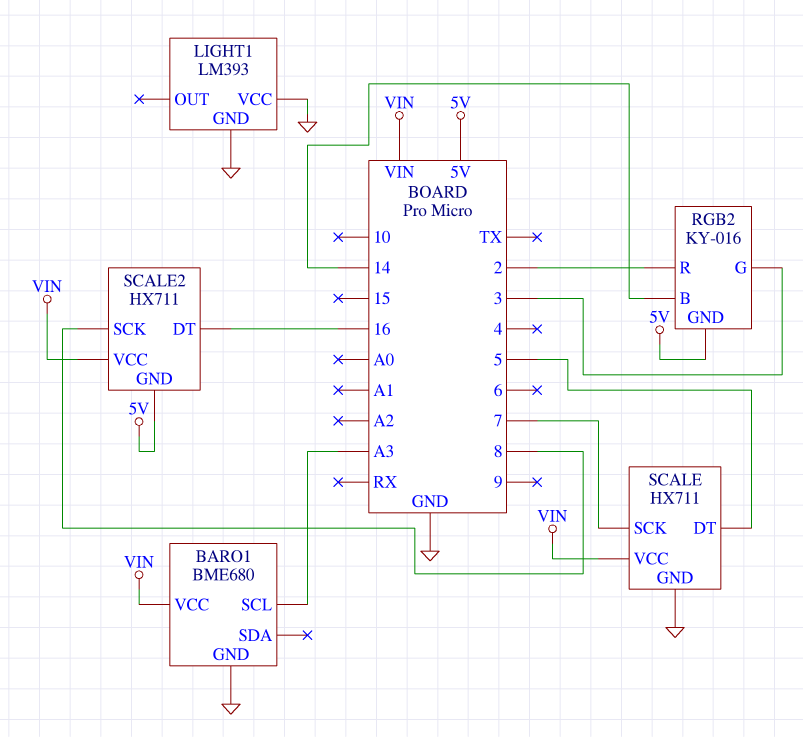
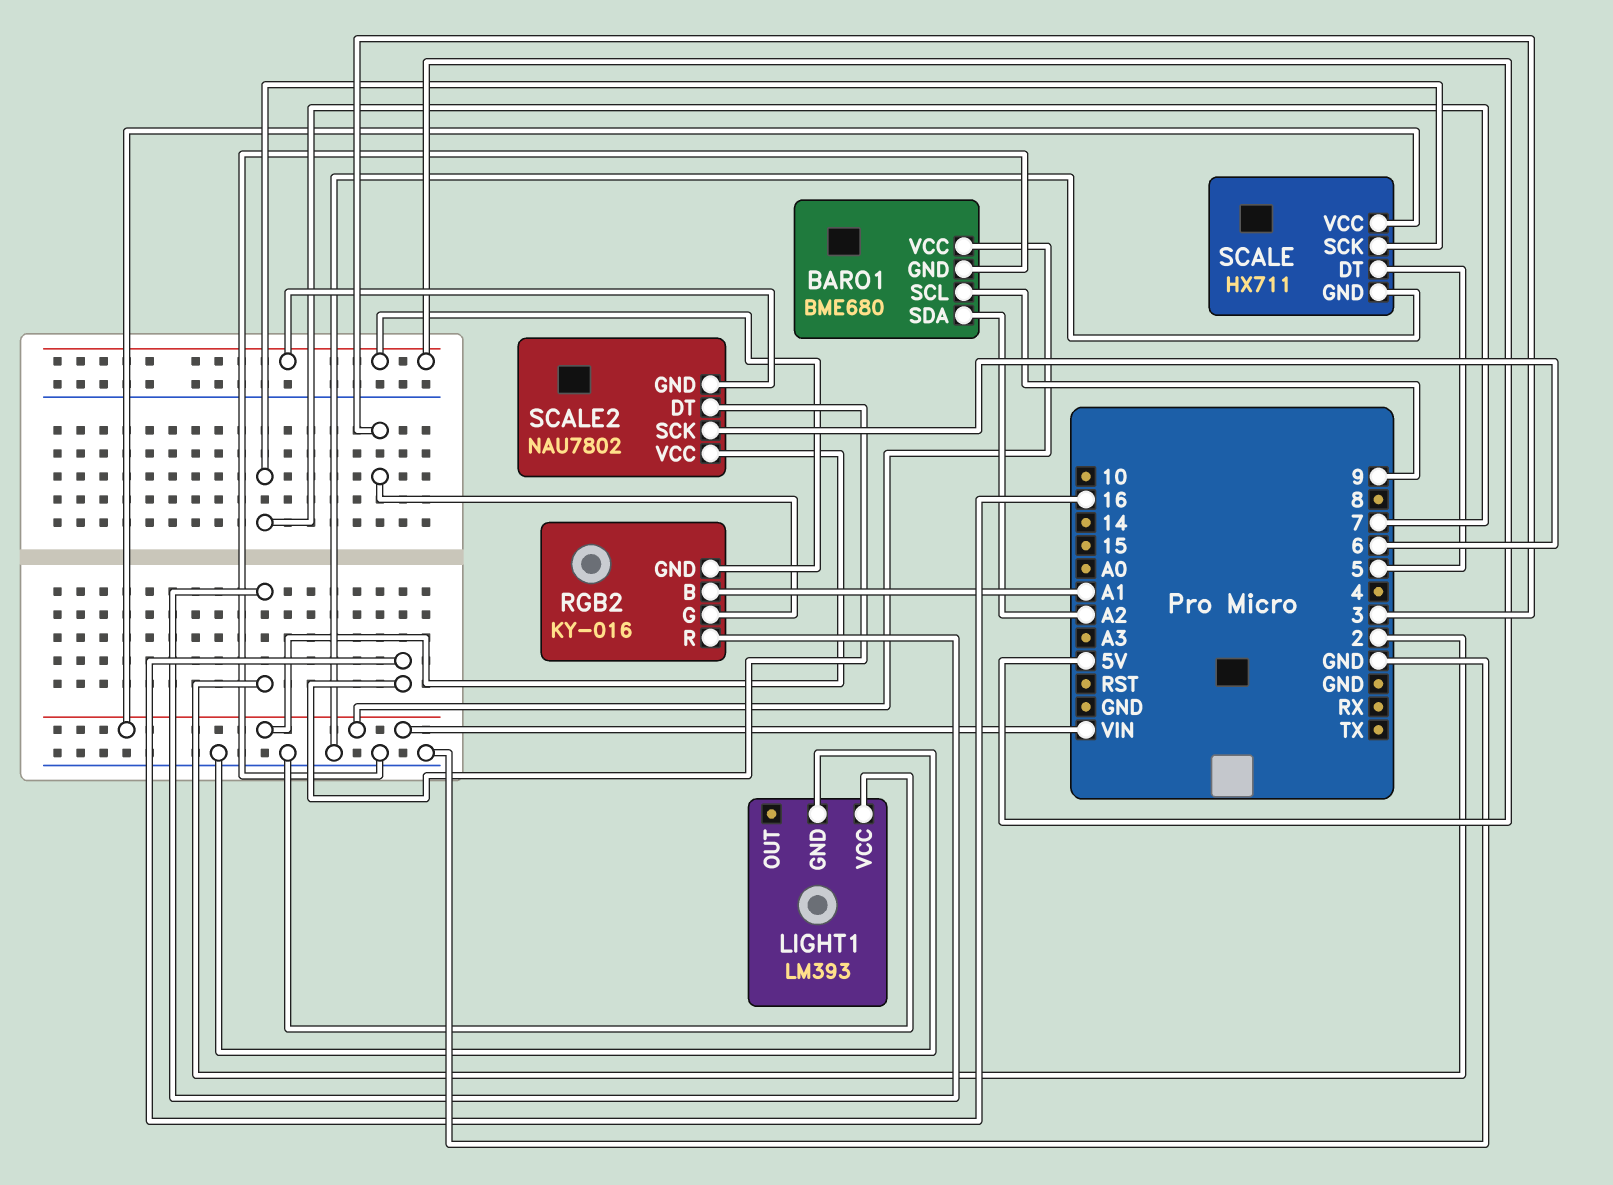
BARO1 pin SCL: A3 -> 9
BARO1 pin SDA: none -> A2
RGB2 pin B: 14 -> A1
SCALE2: HX711 -> NAU7802
SCALE2 pin SCK: 8 -> 6

